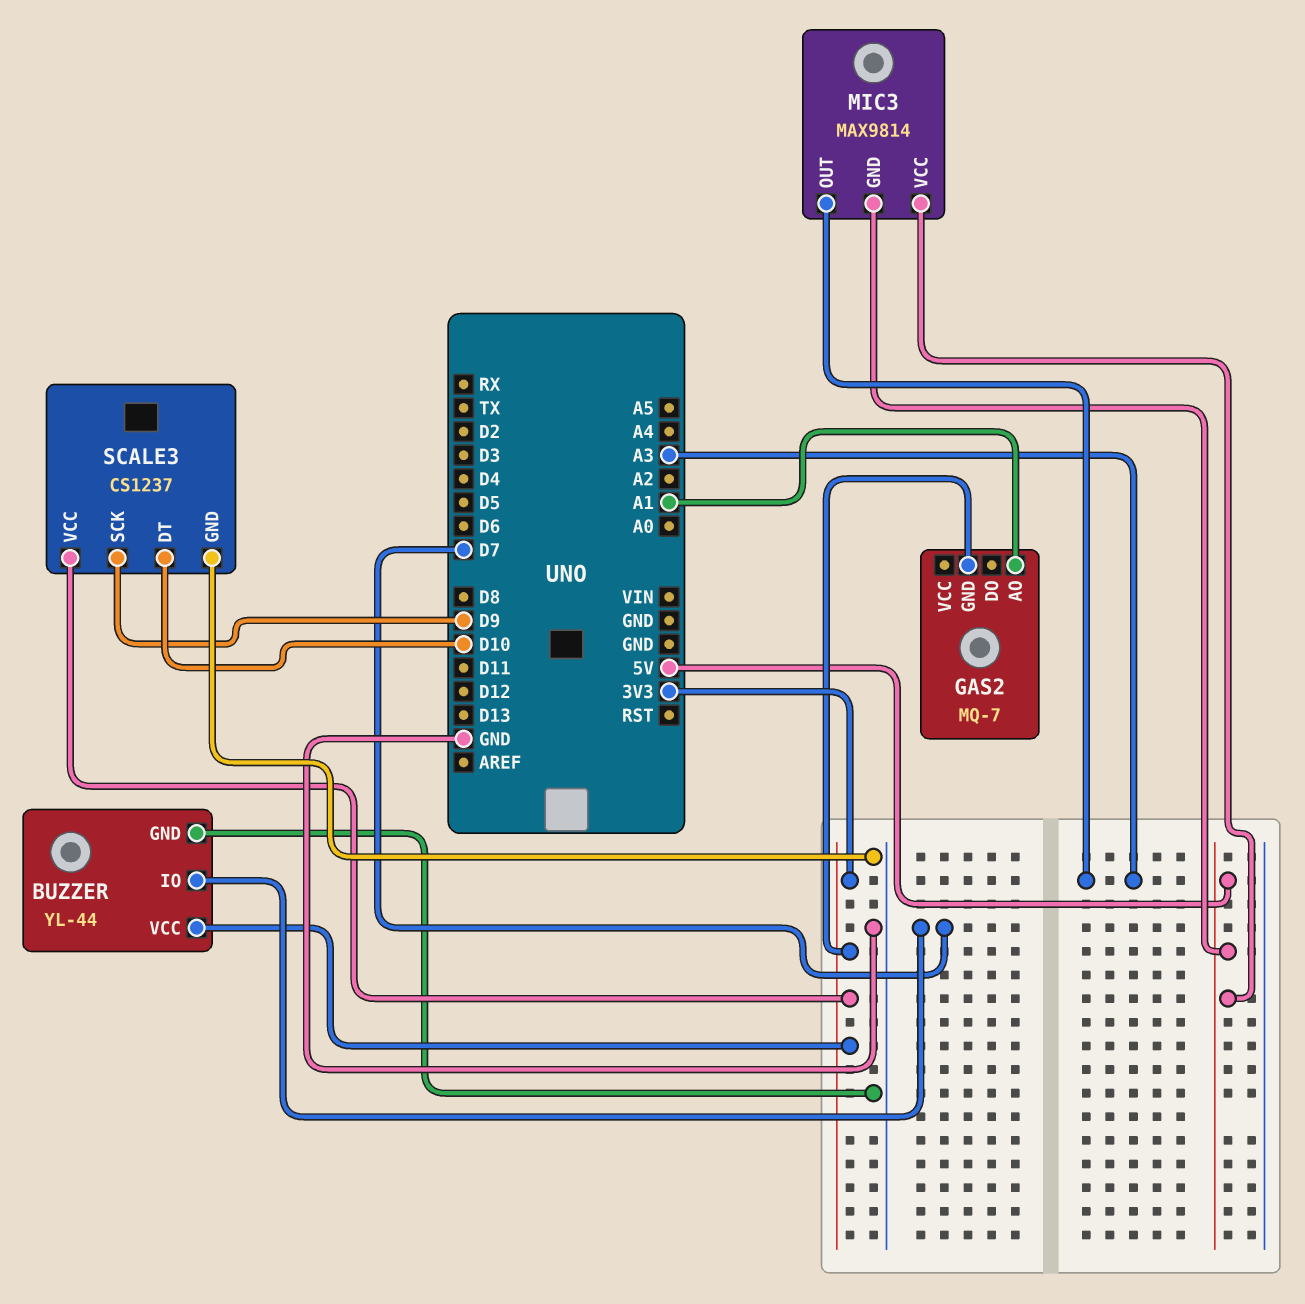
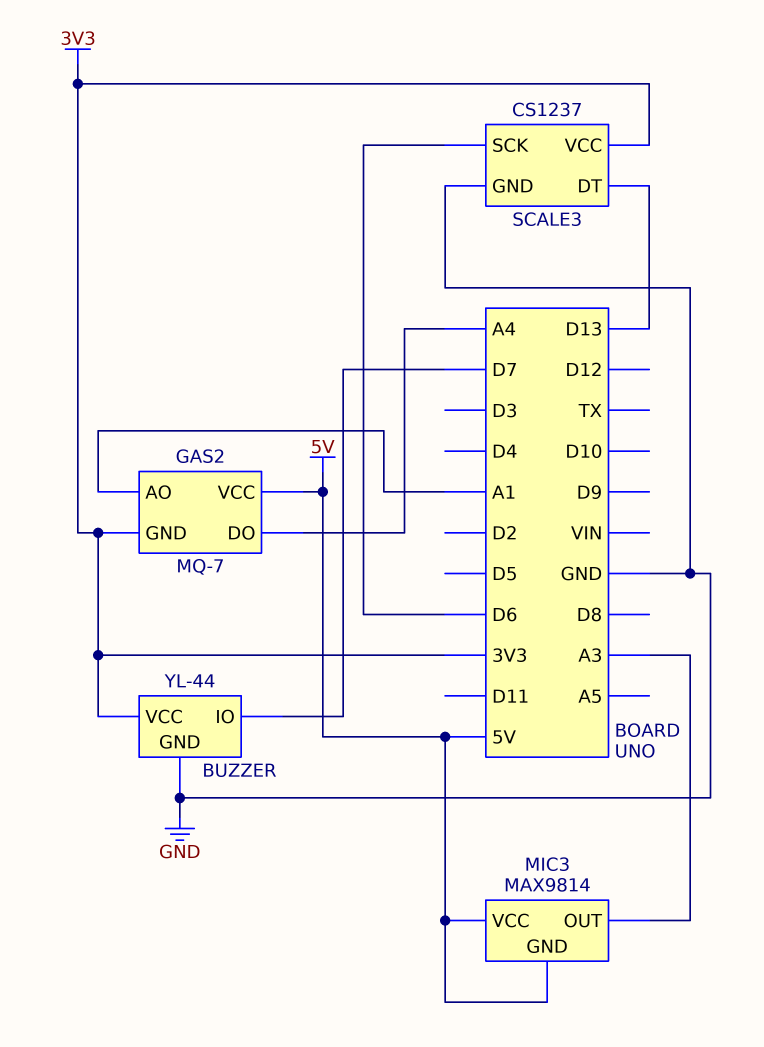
GAS2 pin DO: none -> A4
GAS2 pin VCC: none -> 5V
SCALE3 pin DT: D10 -> D13
SCALE3 pin SCK: D9 -> D6

